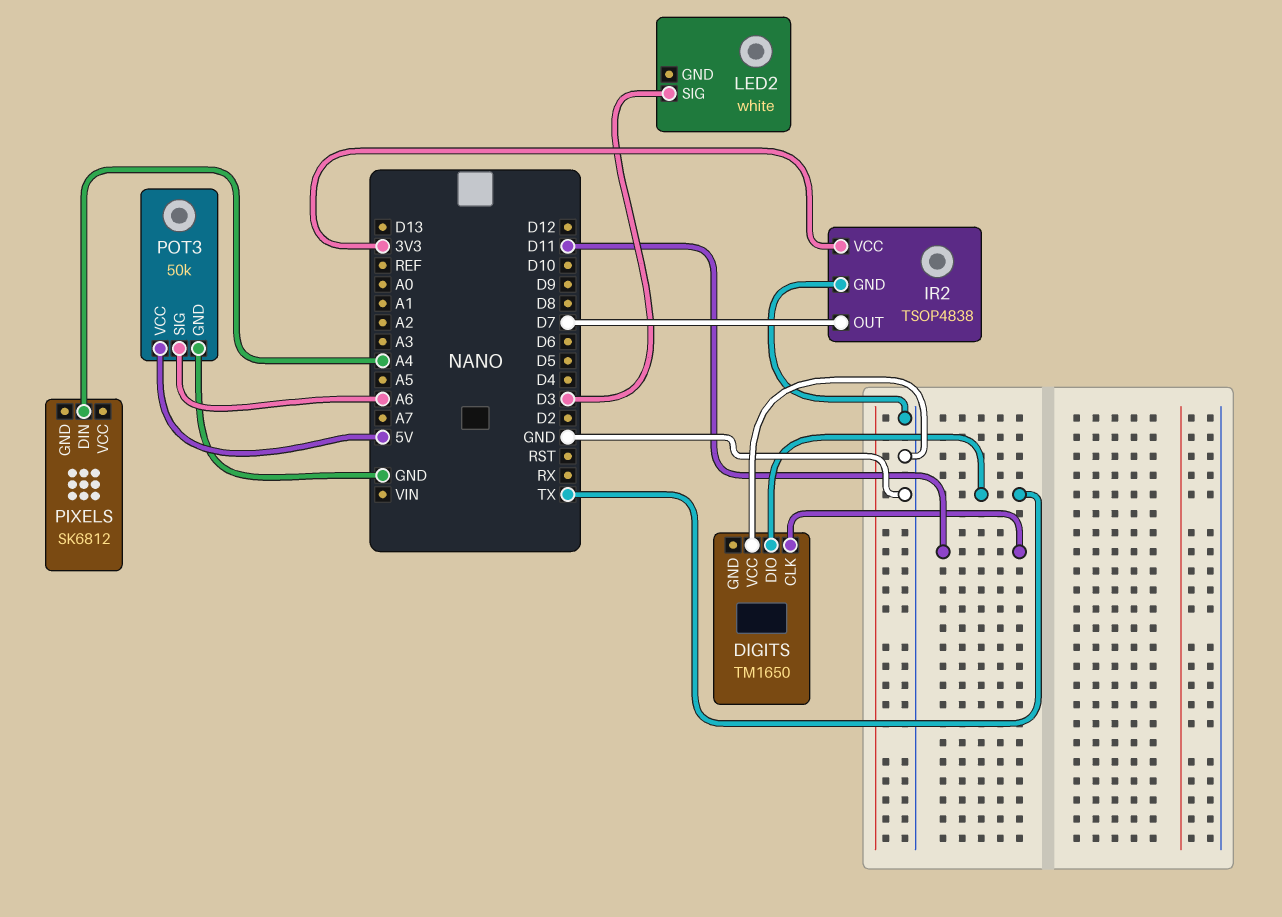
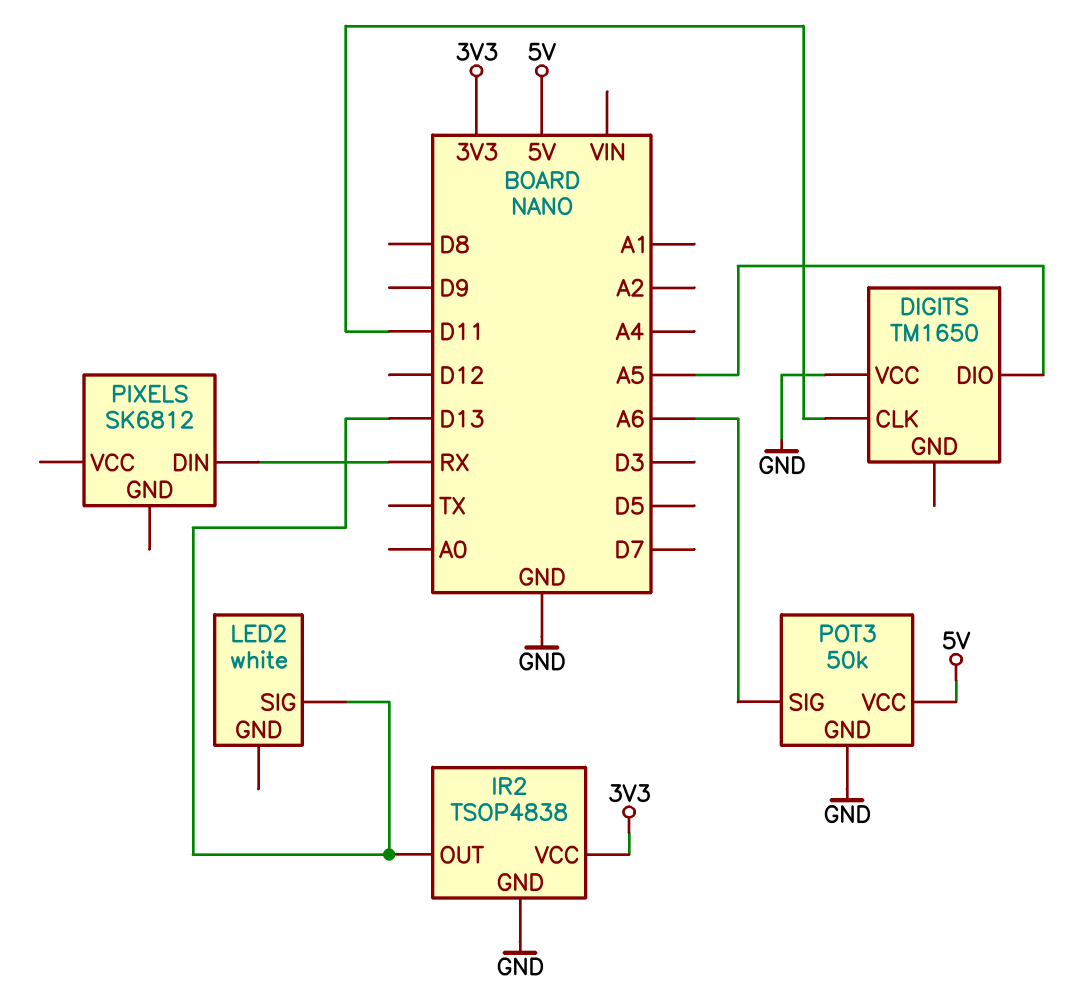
DIGITS pin DIO: TX -> A5
IR2 pin OUT: D7 -> D13
LED2 pin SIG: D3 -> D13
PIXELS pin DIN: A4 -> RX

